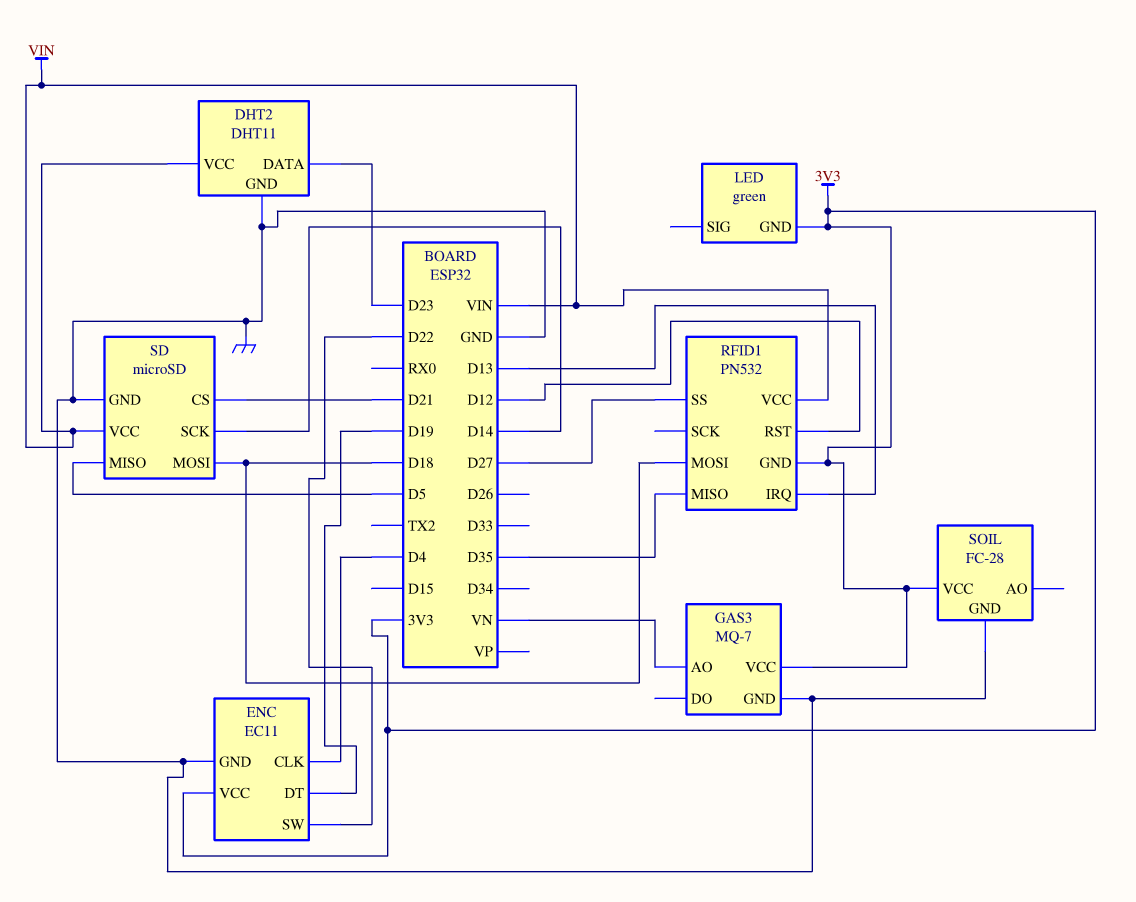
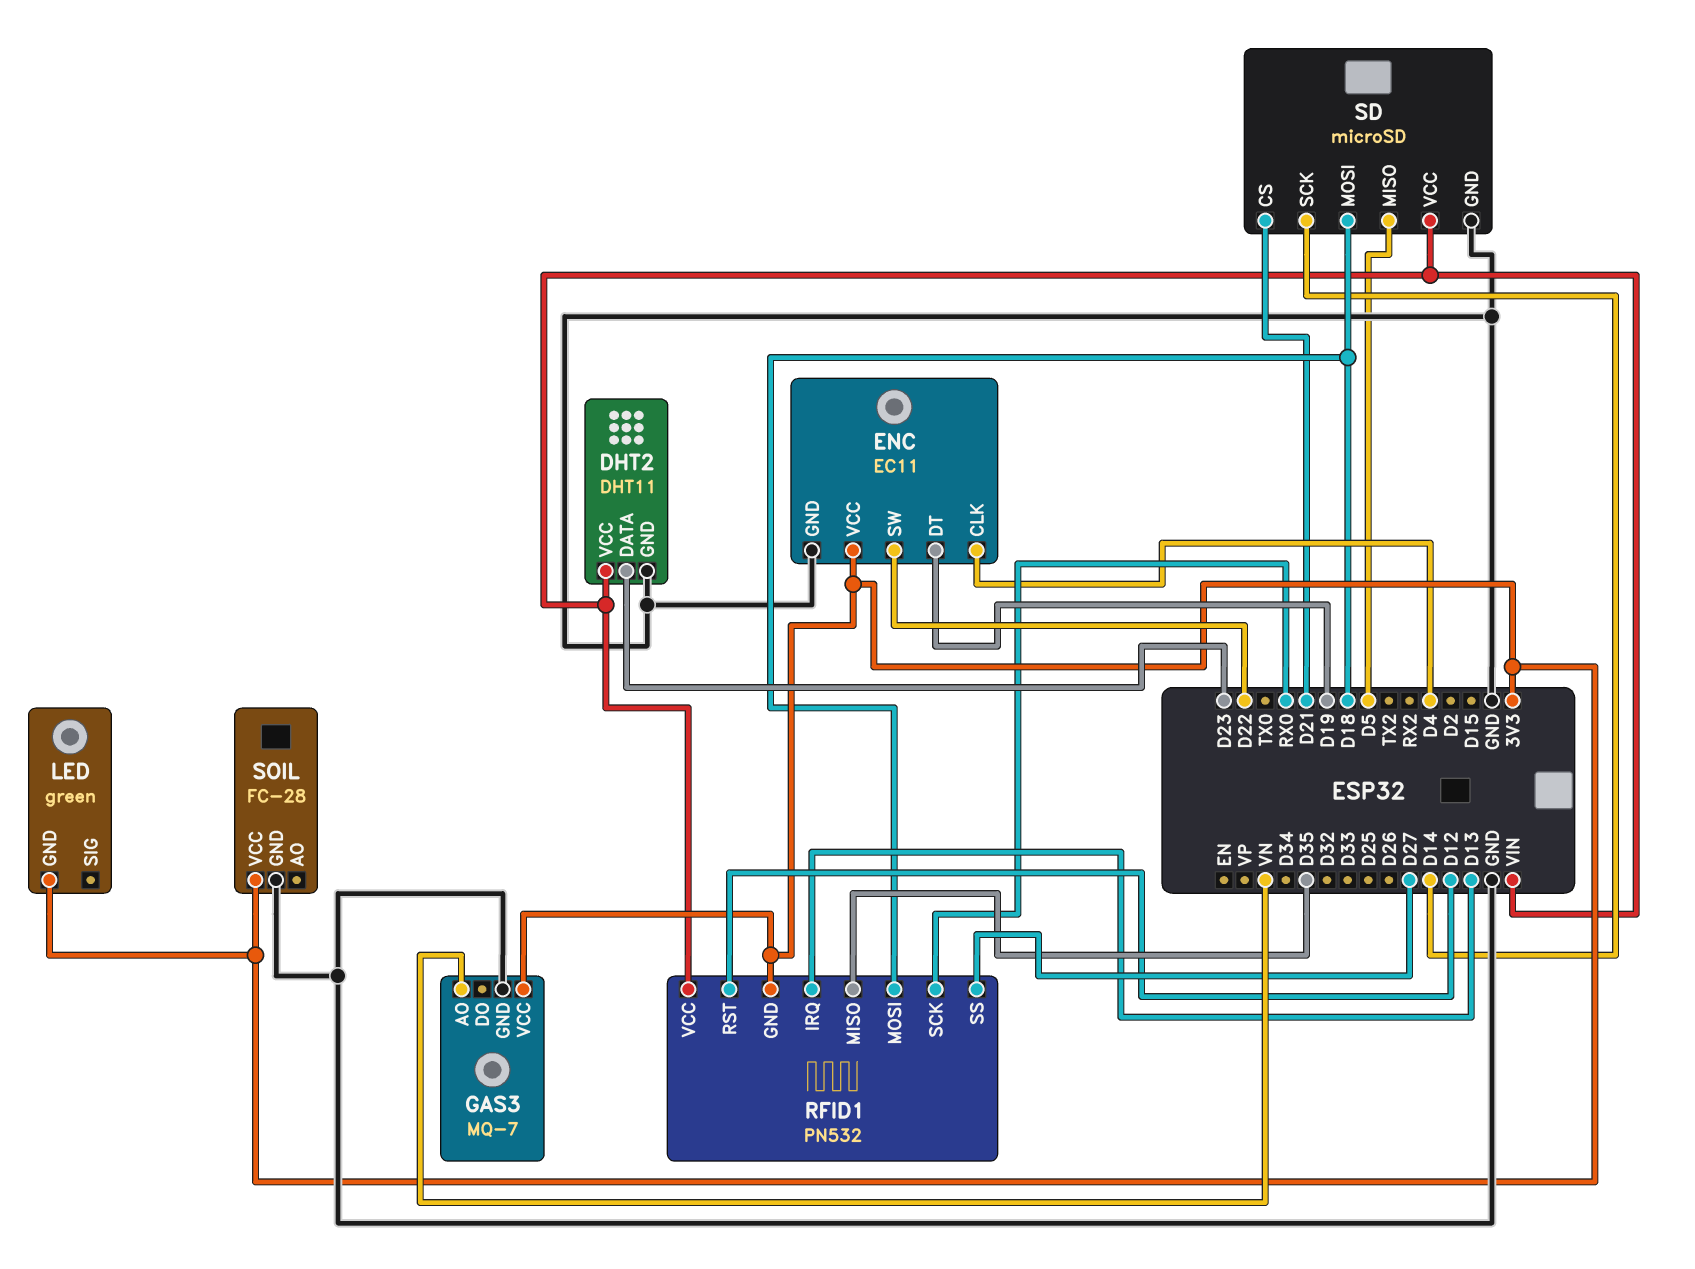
RFID1 pin SCK: none -> RX0

